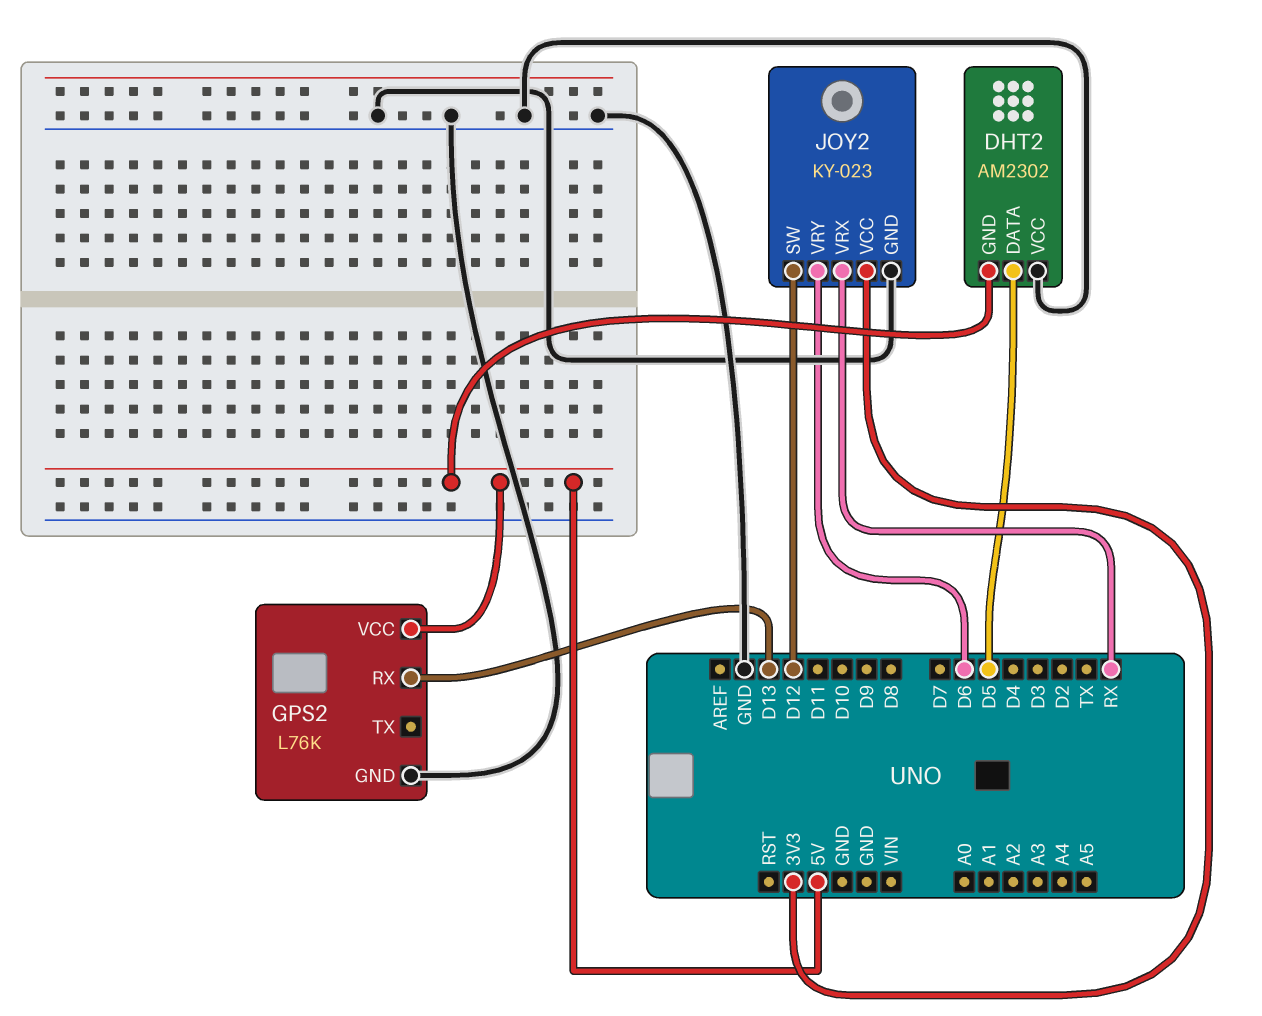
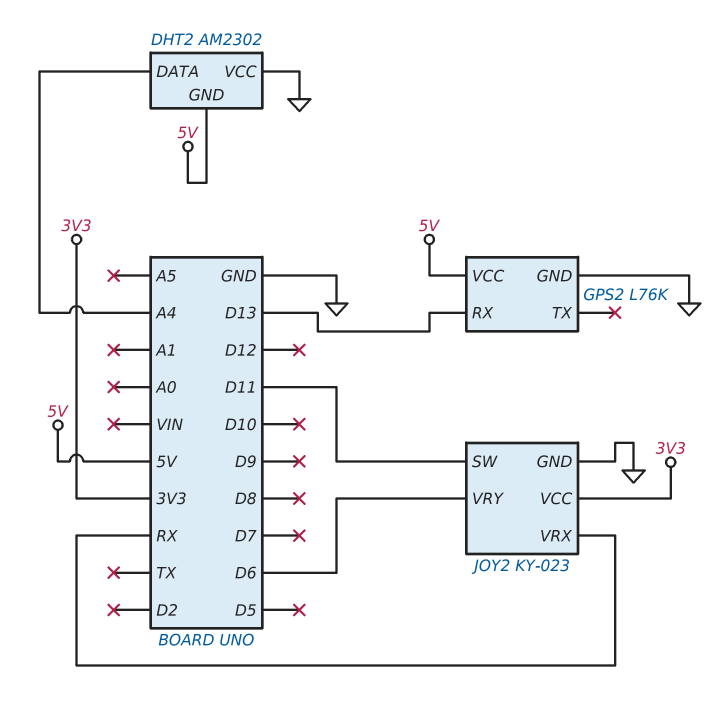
DHT2 pin DATA: D5 -> A4
JOY2 pin SW: D12 -> D11

